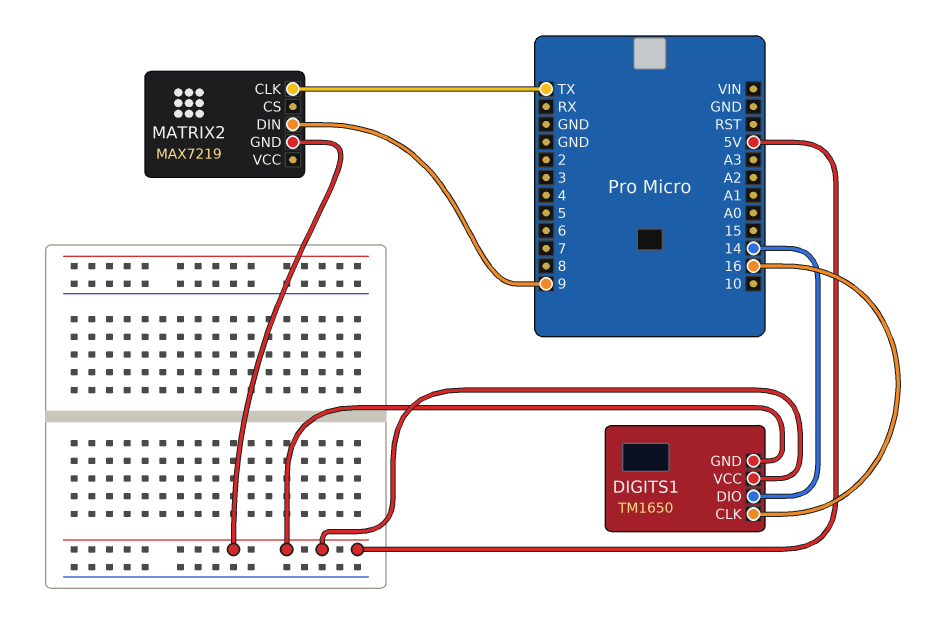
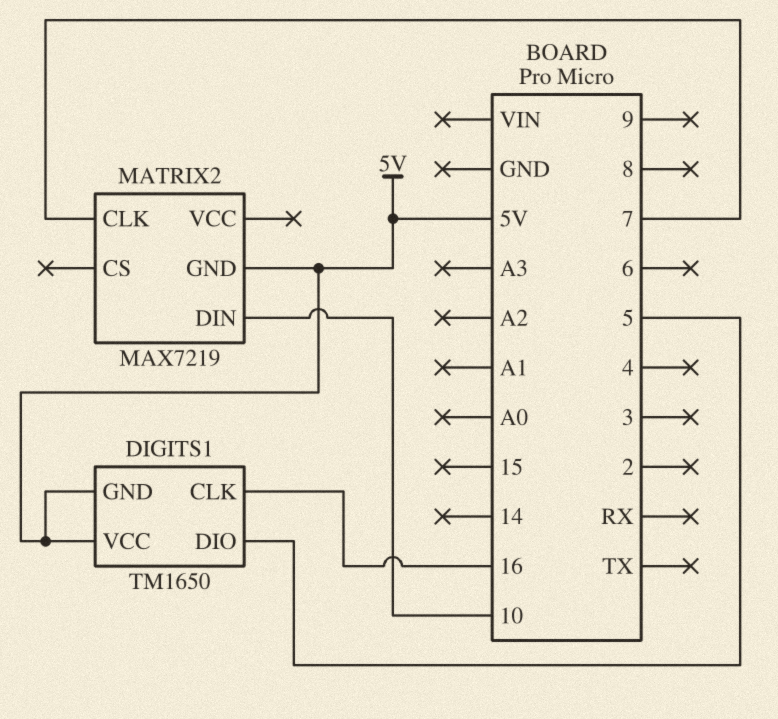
DIGITS1 pin DIO: 14 -> 5
MATRIX2 pin CLK: TX -> 7
MATRIX2 pin DIN: 9 -> 10

